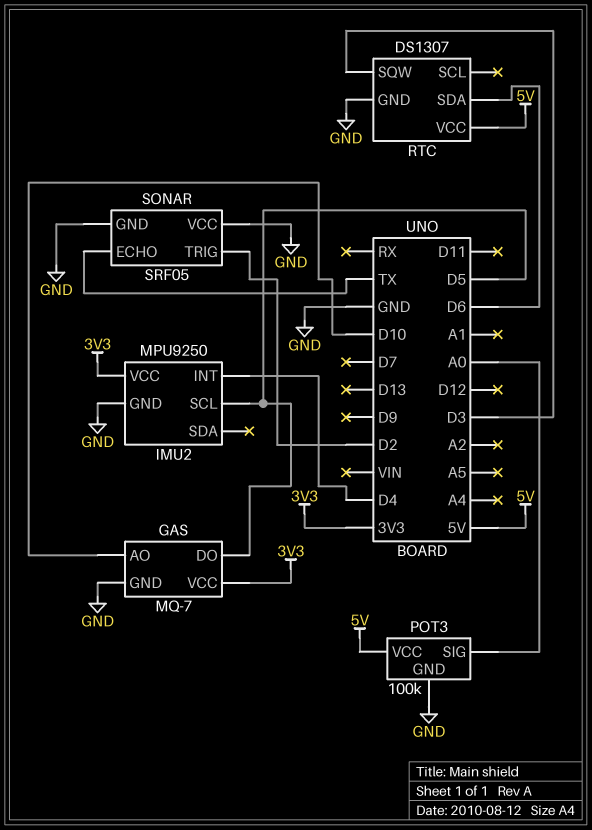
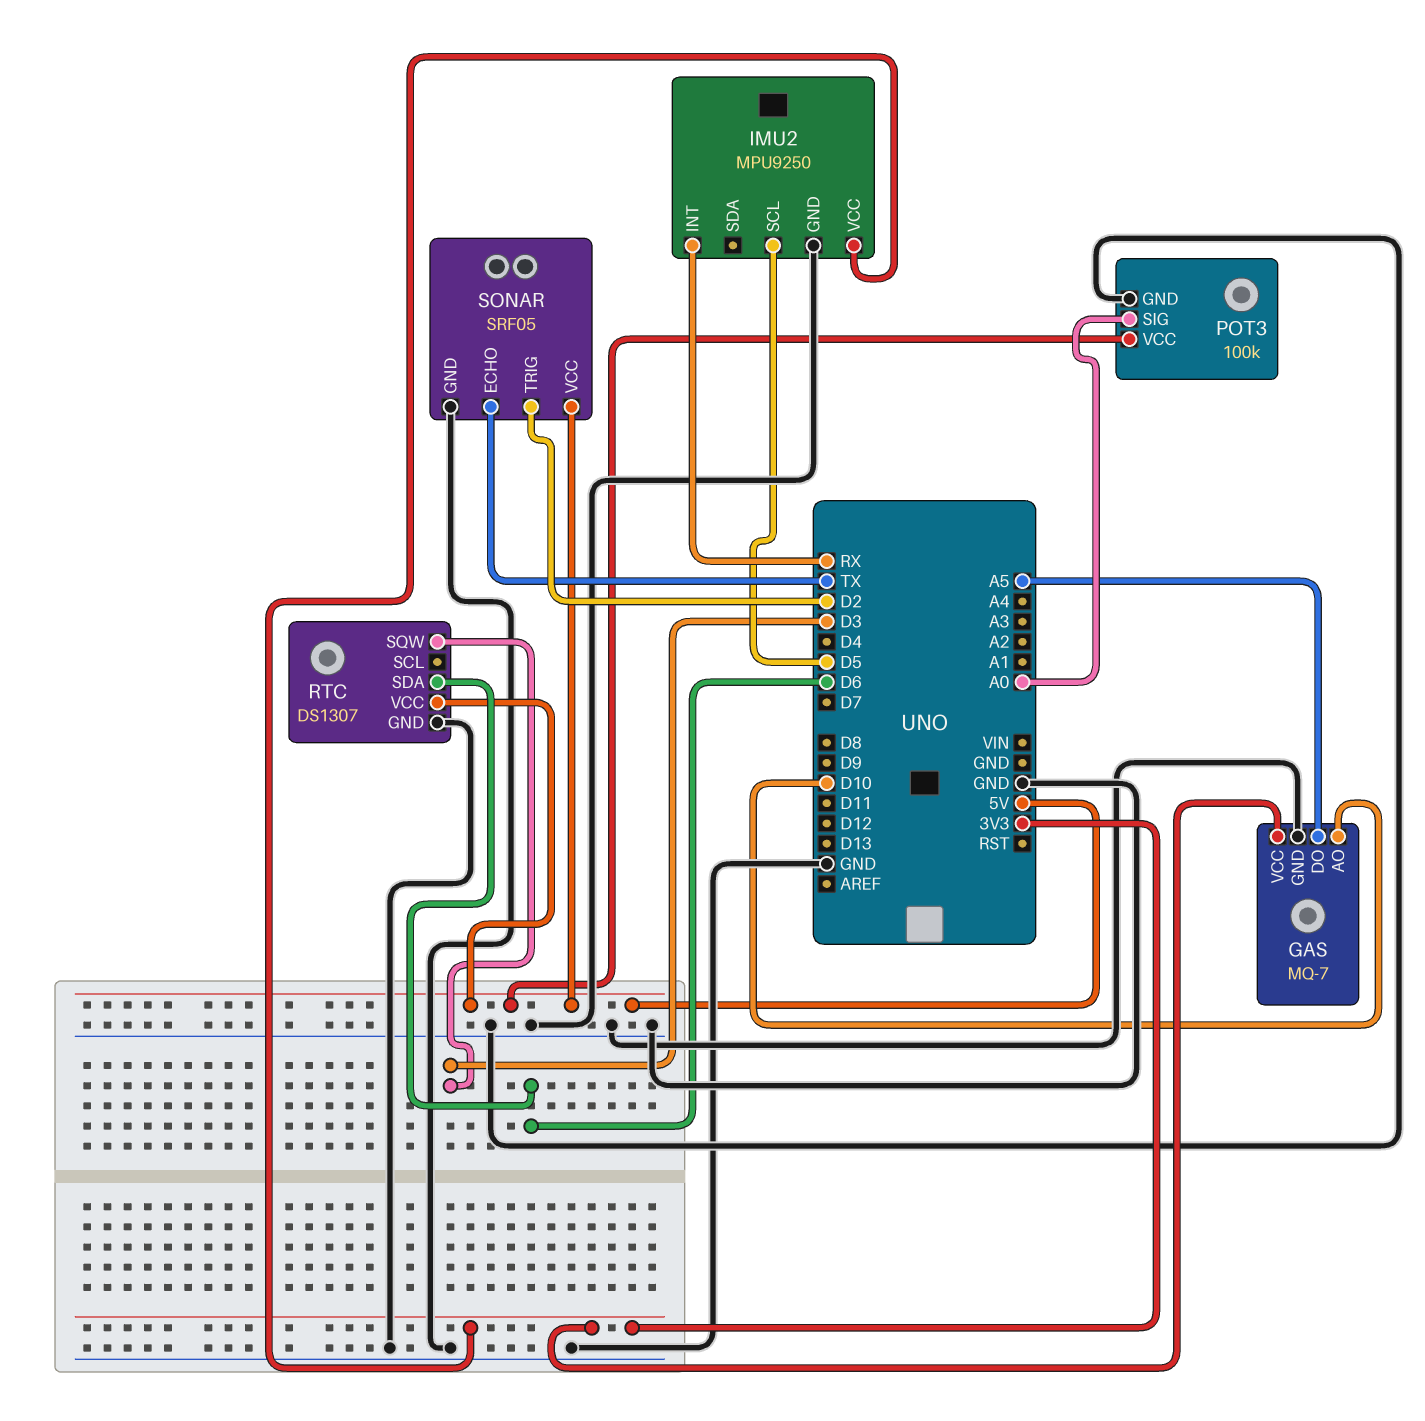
GAS pin DO: D5 -> A5
IMU2 pin INT: D4 -> RX
SONAR pin VCC: GND -> 5V

